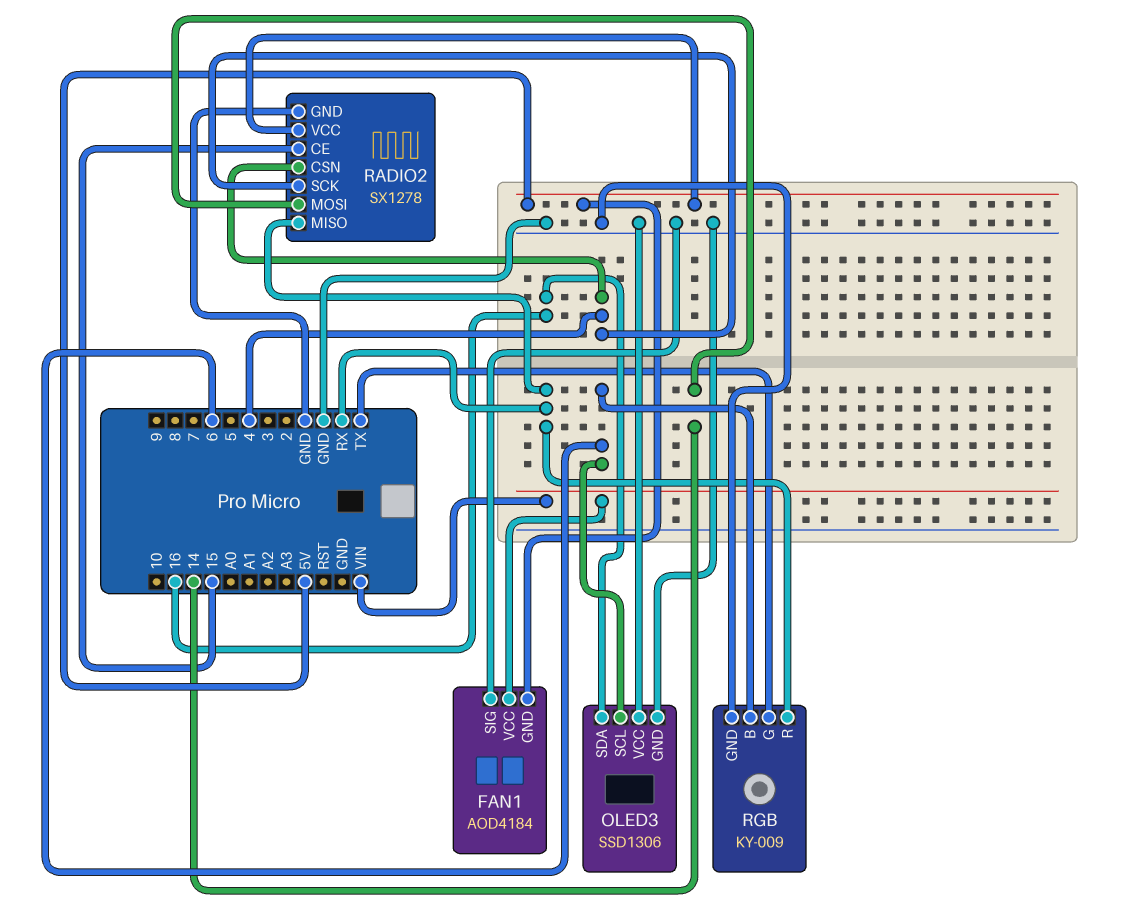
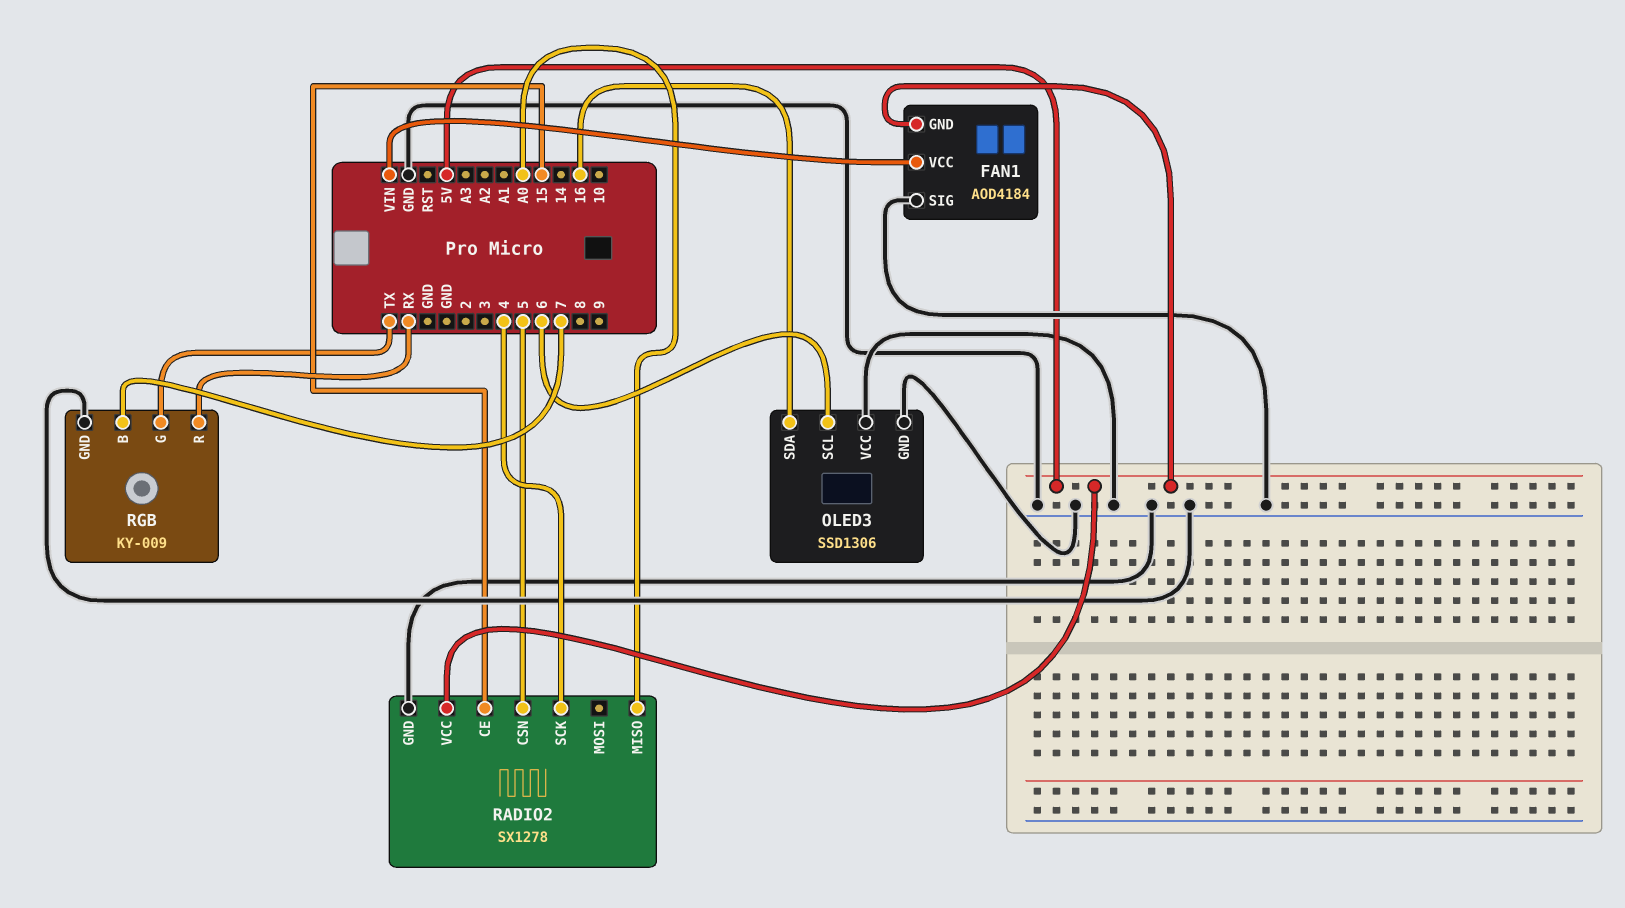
RADIO2 pin CSN: 4 -> 5
RADIO2 pin MISO: RX -> A0
RADIO2 pin MOSI: 14 -> none
RGB pin B: 6 -> 7

